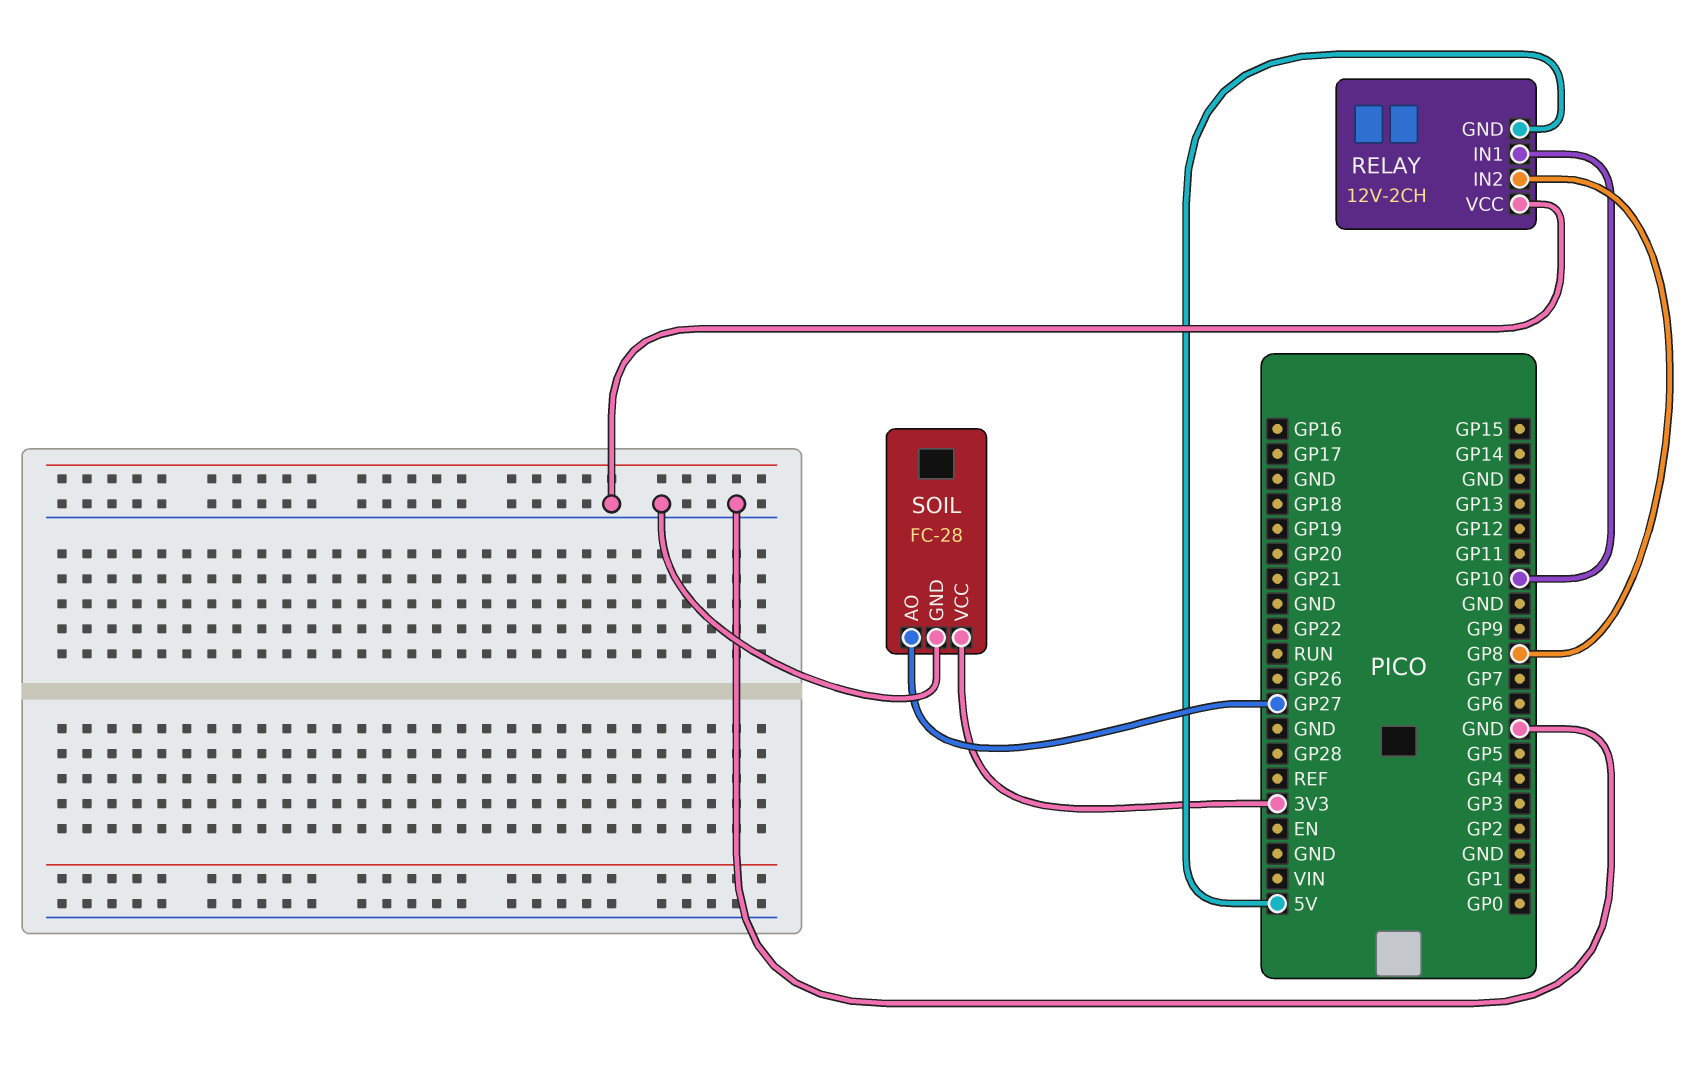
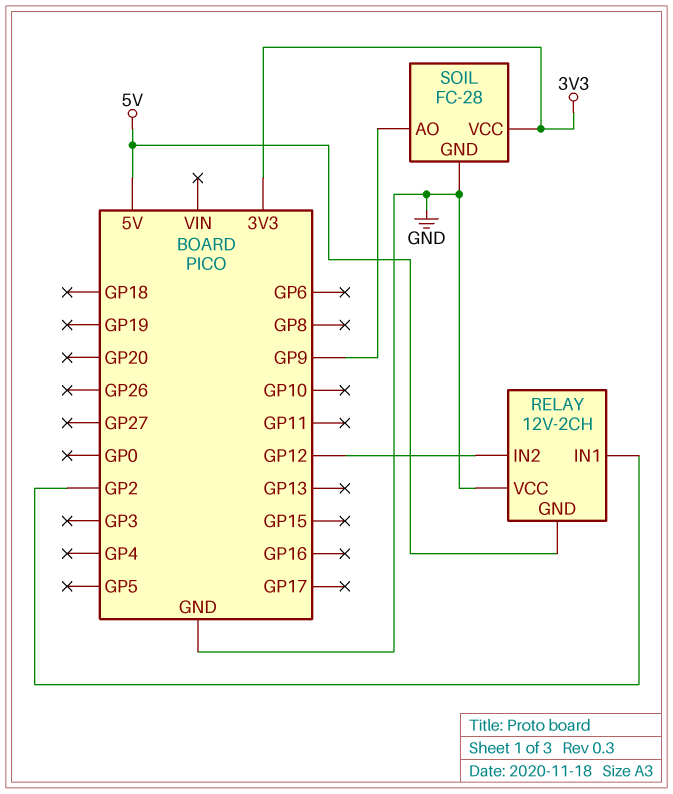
RELAY pin IN1: GP10 -> GP2
RELAY pin IN2: GP8 -> GP12
SOIL pin AO: GP27 -> GP9

